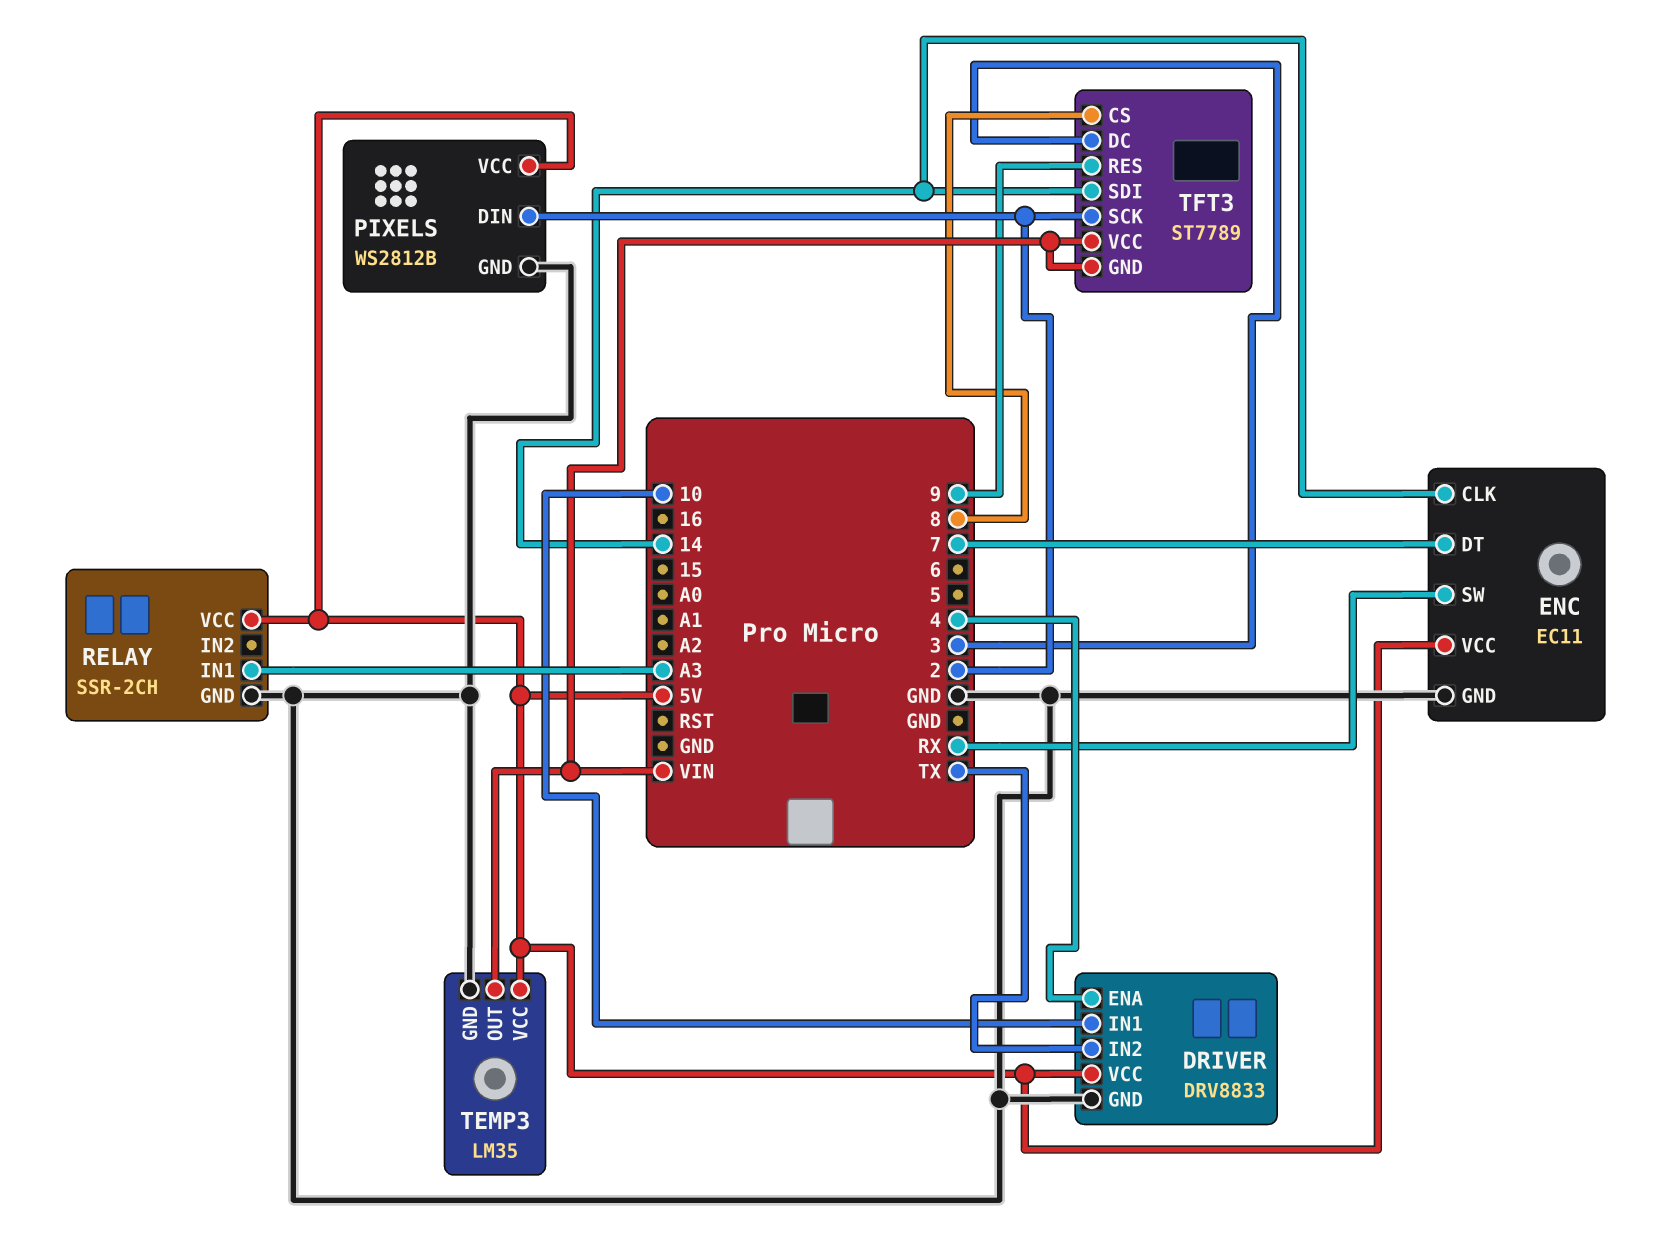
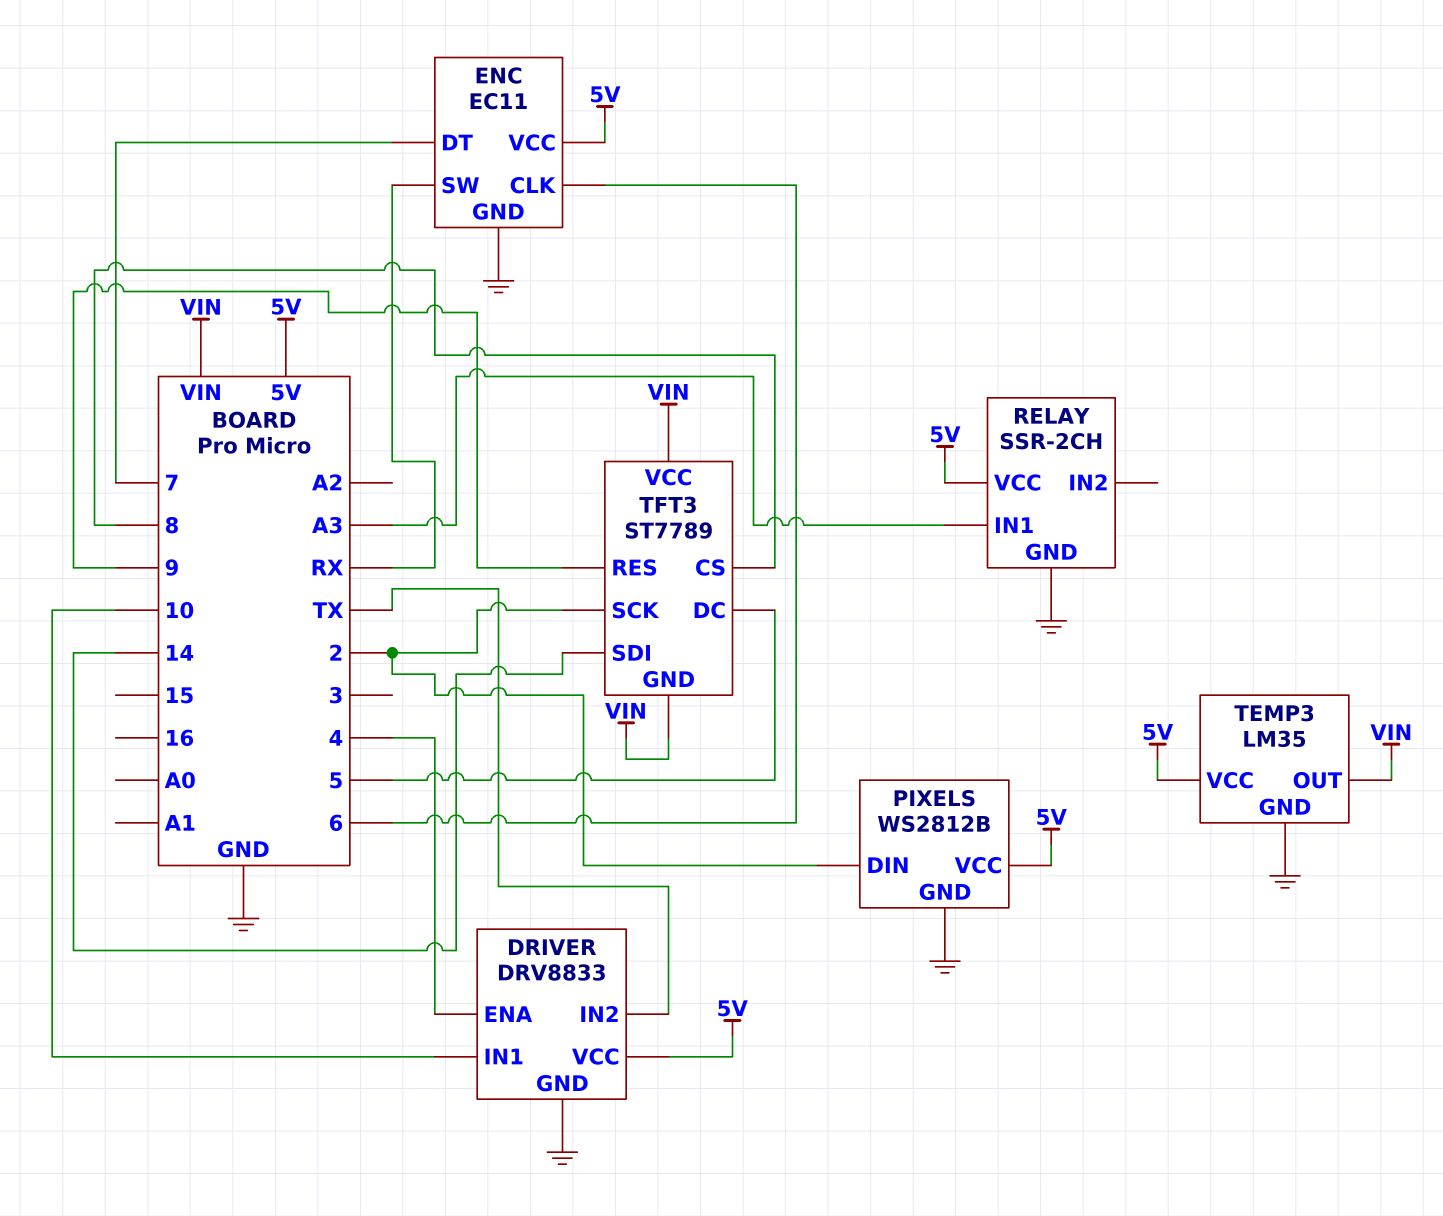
ENC pin CLK: 14 -> 6
TFT3 pin DC: 3 -> 5

